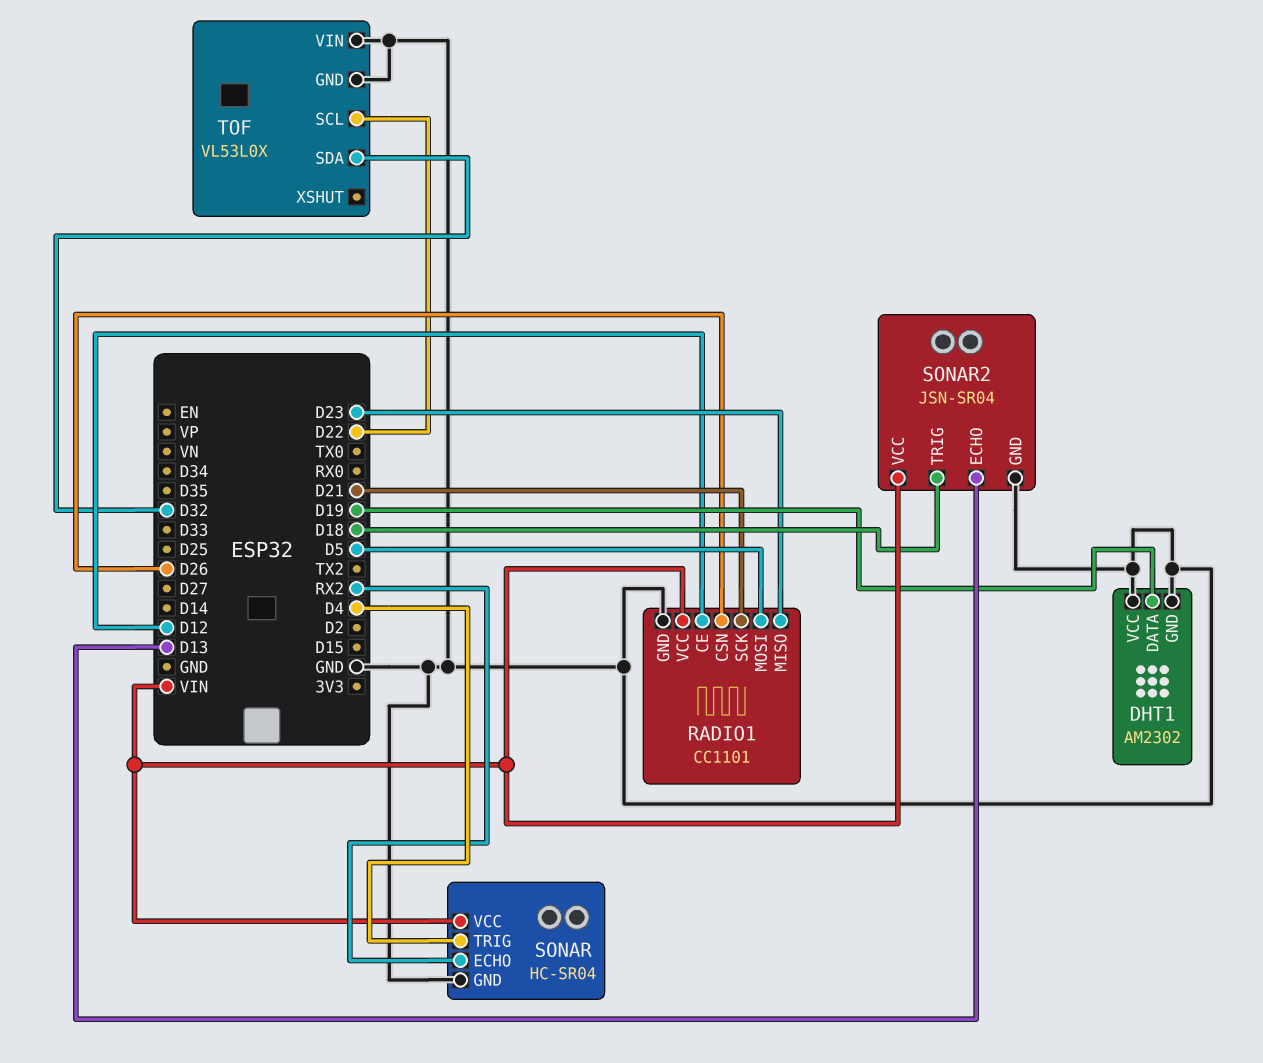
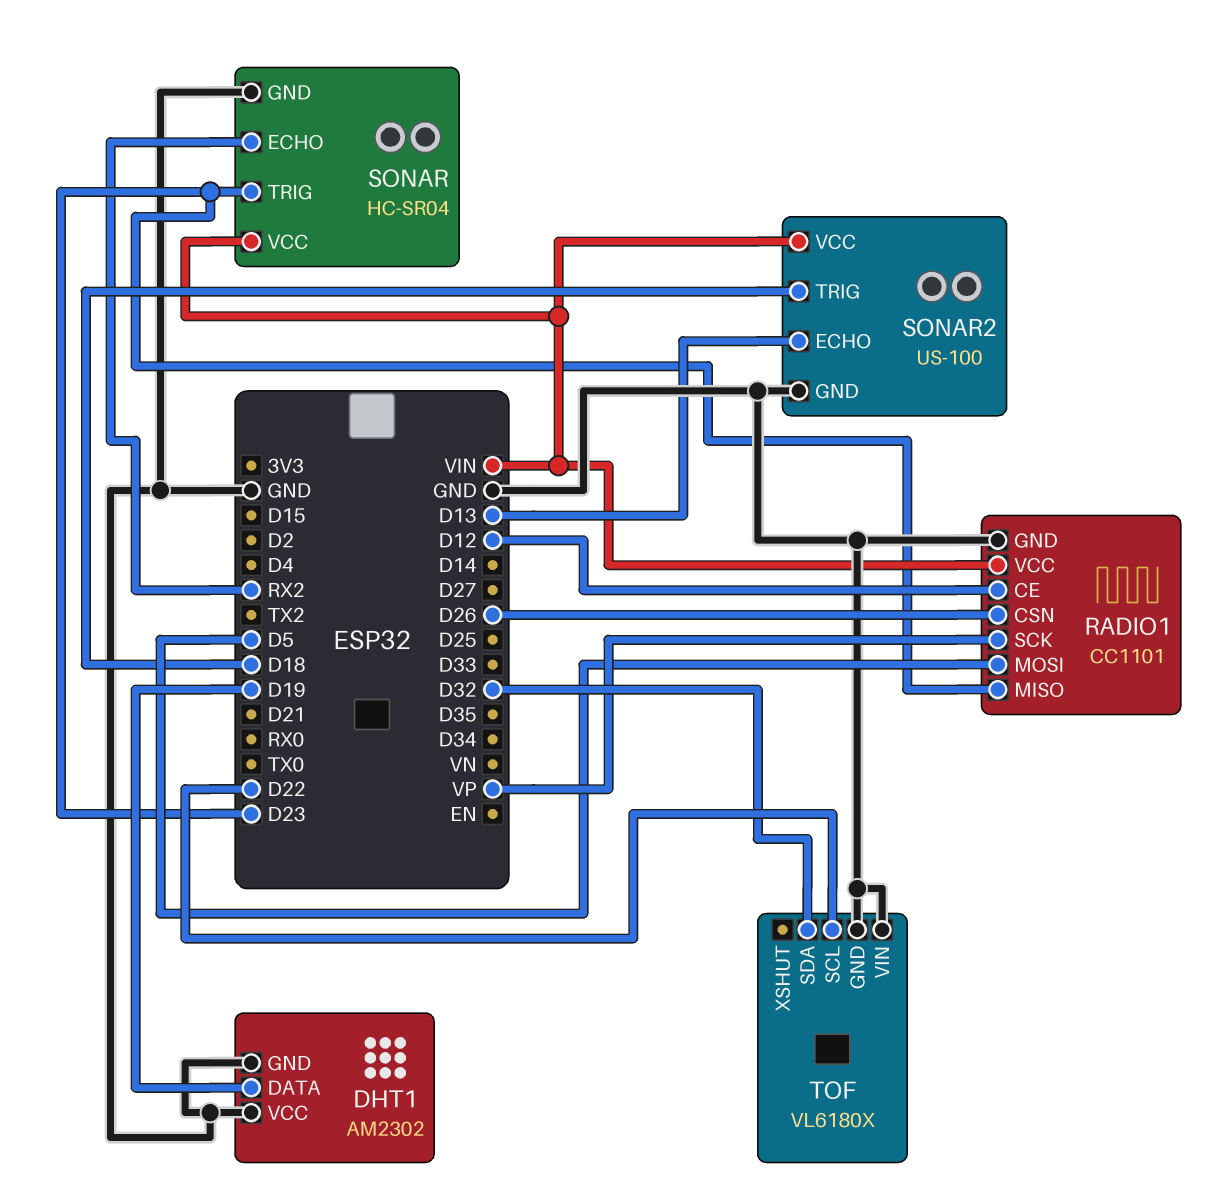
RADIO1 pin SCK: D21 -> VP
SONAR pin TRIG: D4 -> D23
SONAR2: JSN-SR04 -> US-100
TOF: VL53L0X -> VL6180X

